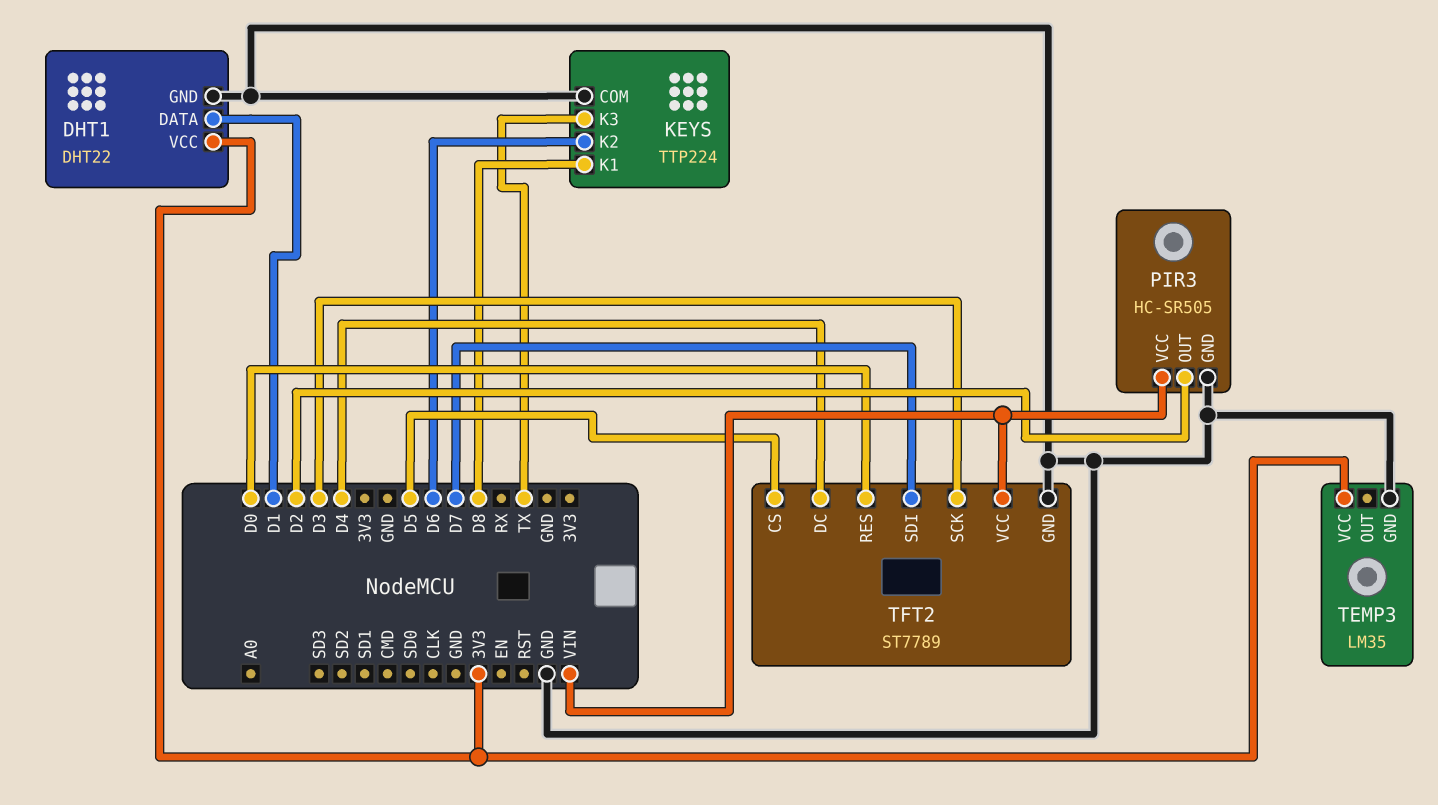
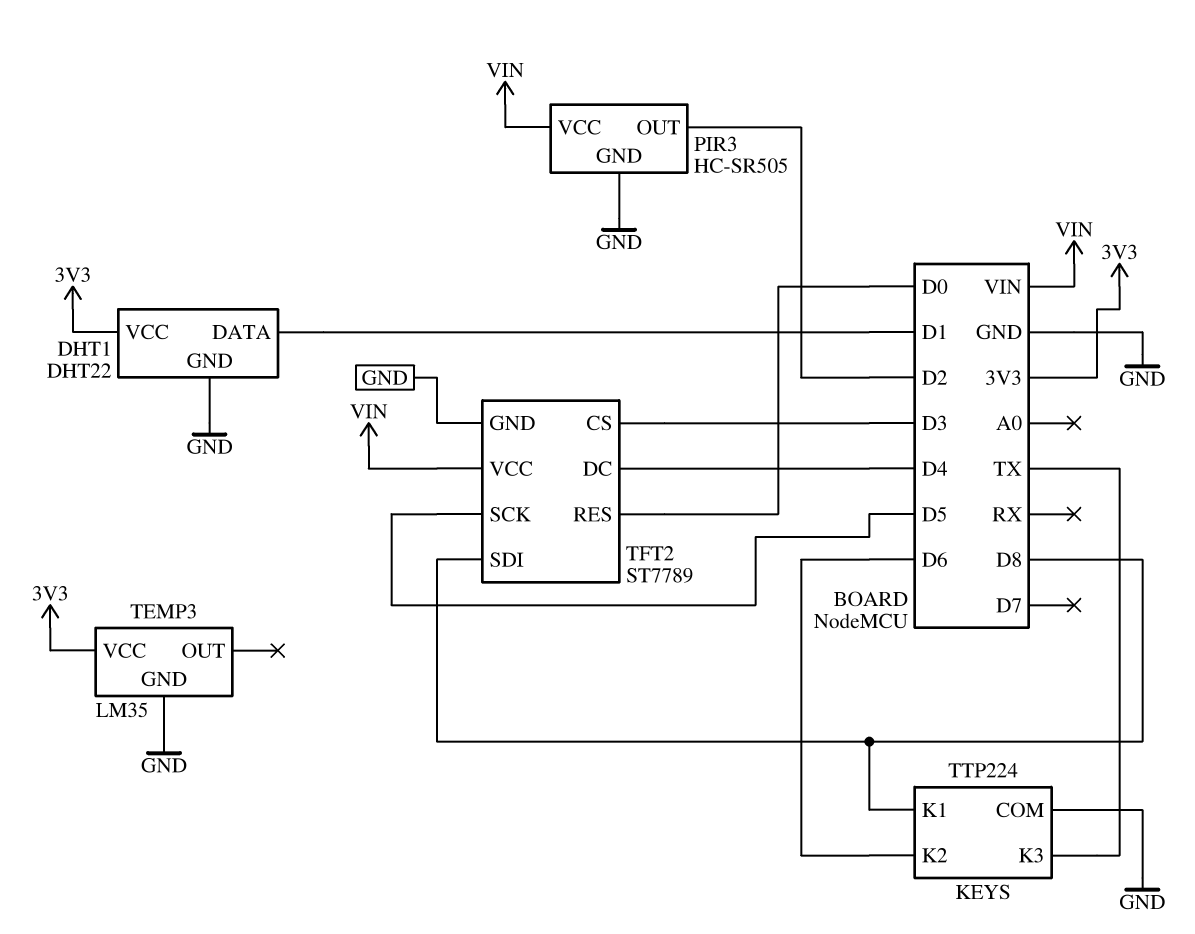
TFT2 pin CS: D5 -> D3
TFT2 pin SCK: D3 -> D5
TFT2 pin SDI: D7 -> D8

